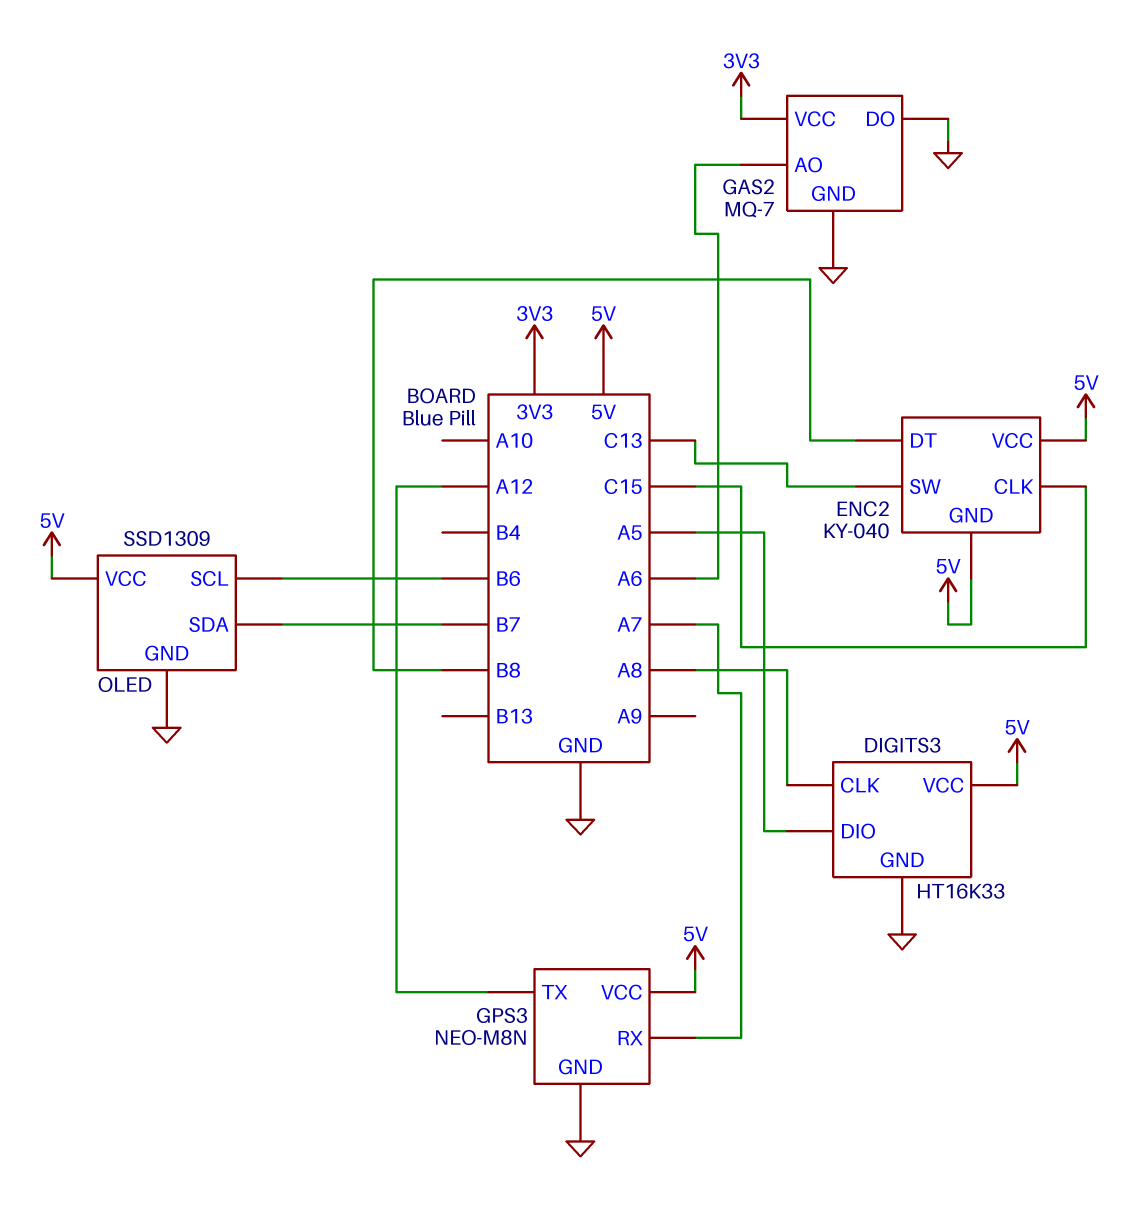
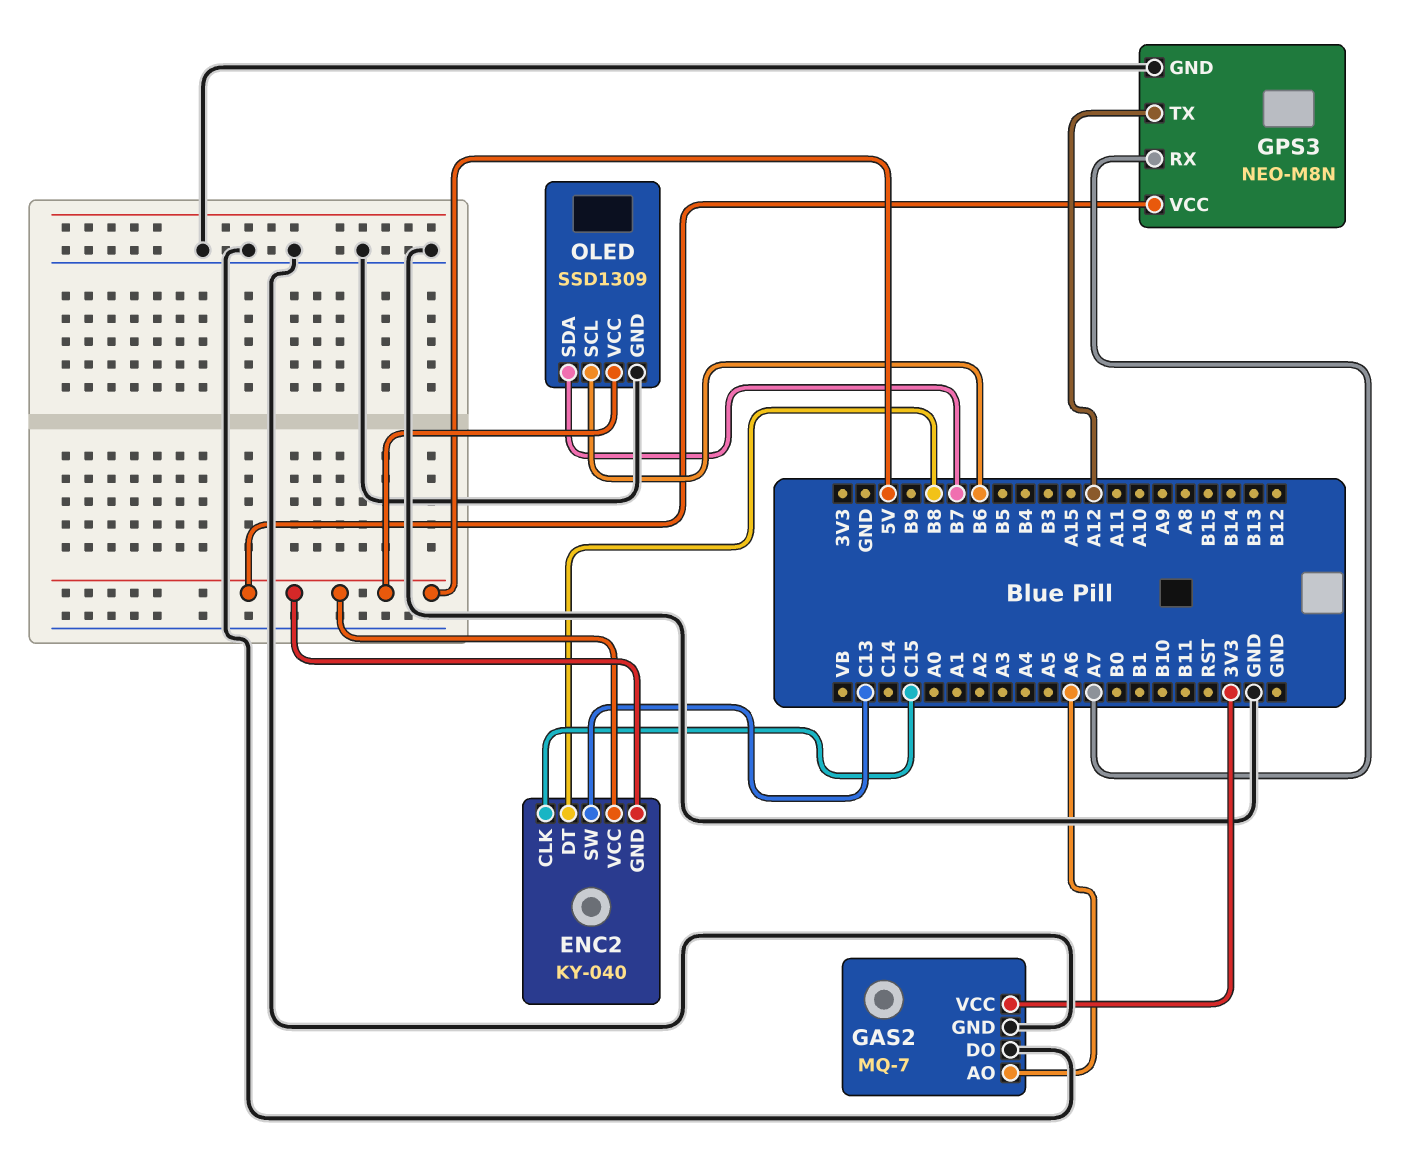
DIGITS3: HT16K33 -> none
DIGITS3 pin CLK: A8 -> none
DIGITS3 pin DIO: A5 -> none
DIGITS3 pin GND: GND -> none
DIGITS3 pin VCC: 5V -> none

